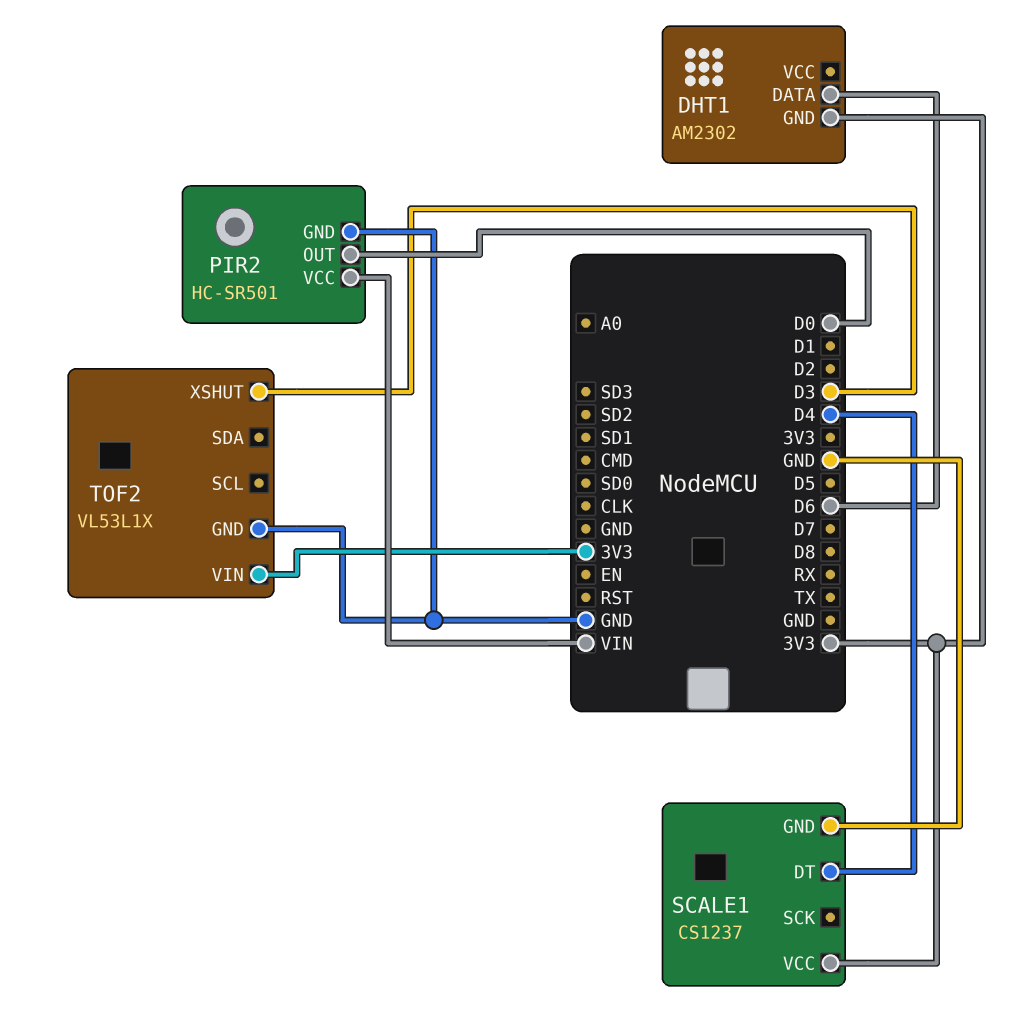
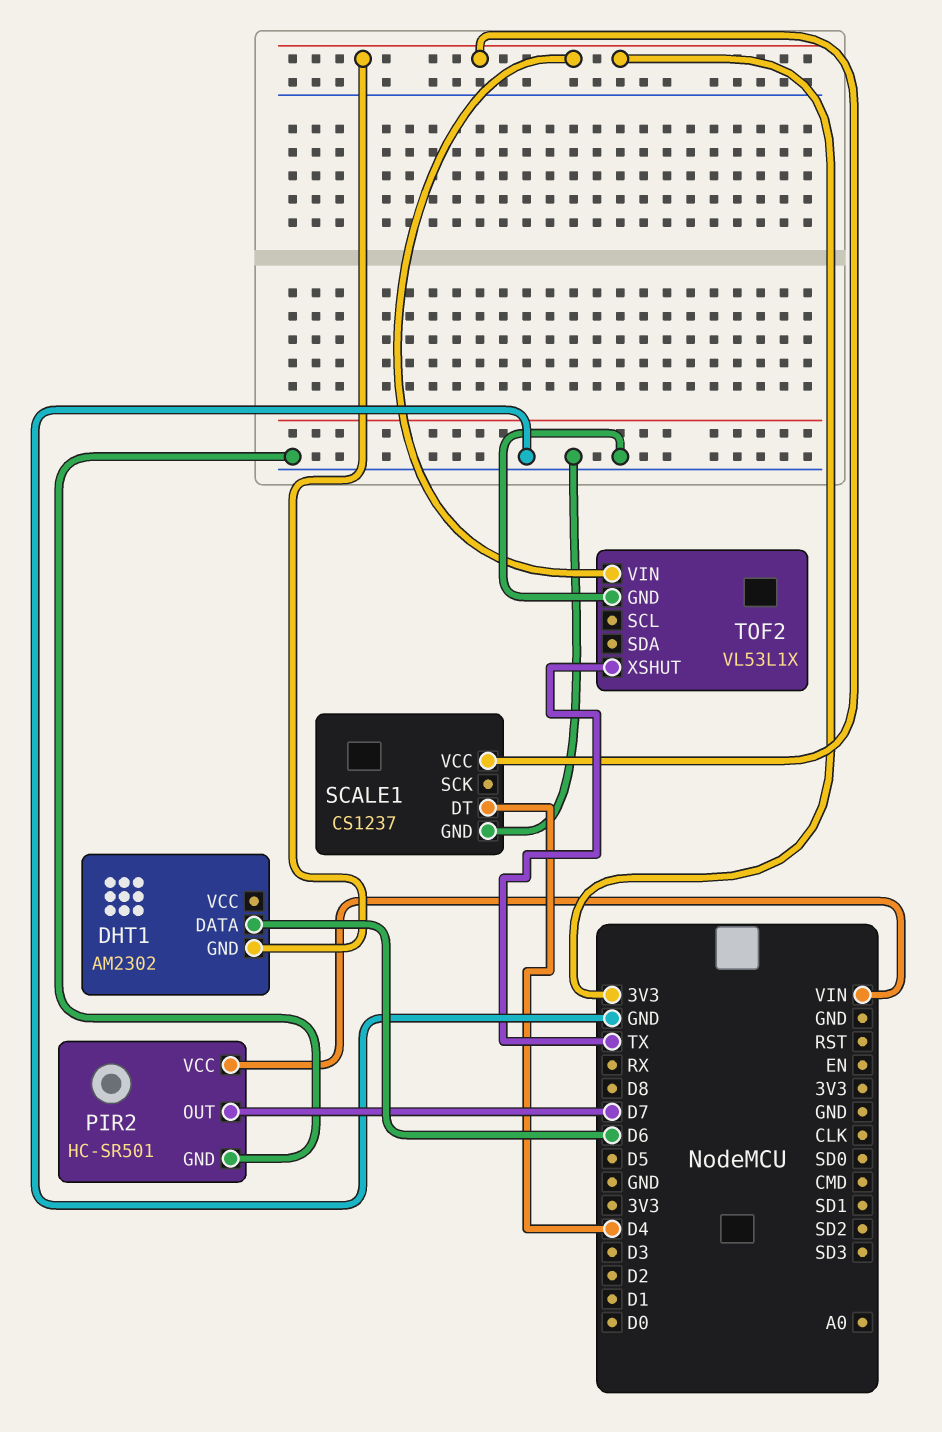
PIR2 pin OUT: D0 -> D7
TOF2 pin XSHUT: D3 -> TX

